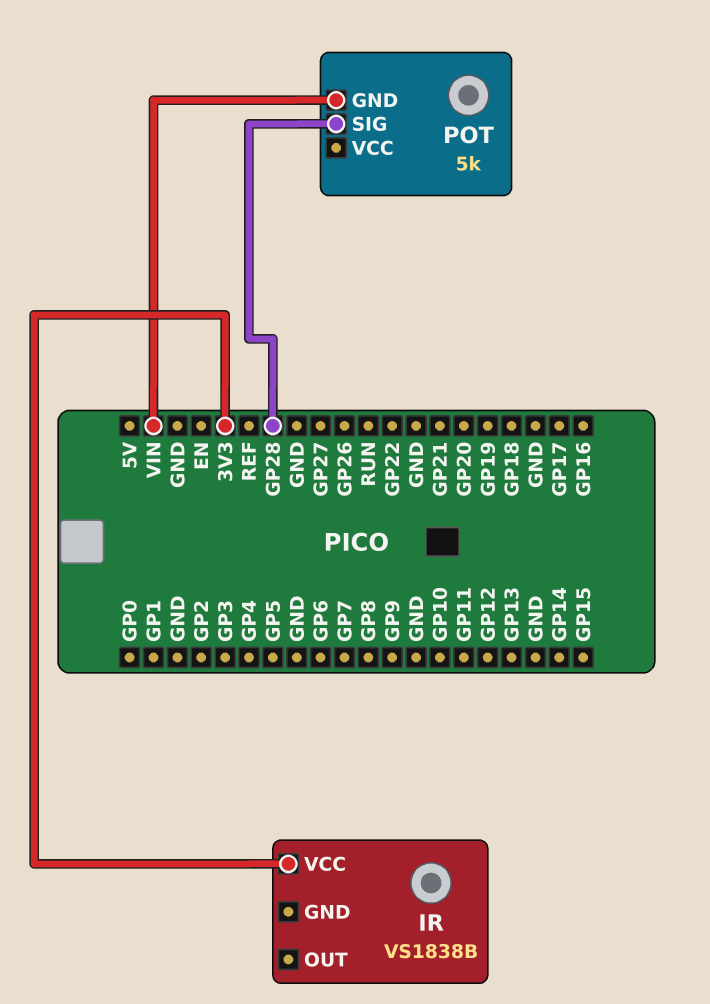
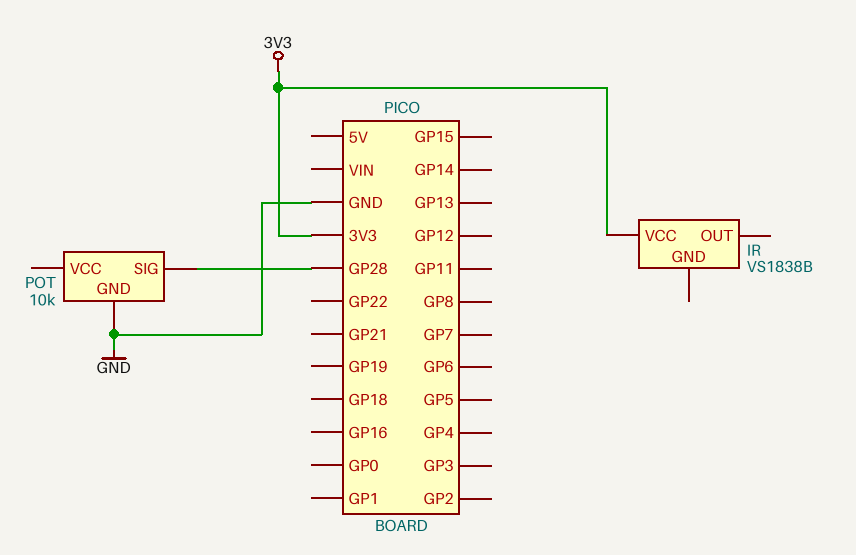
POT: 5k -> 10k
POT pin GND: VIN -> GND

